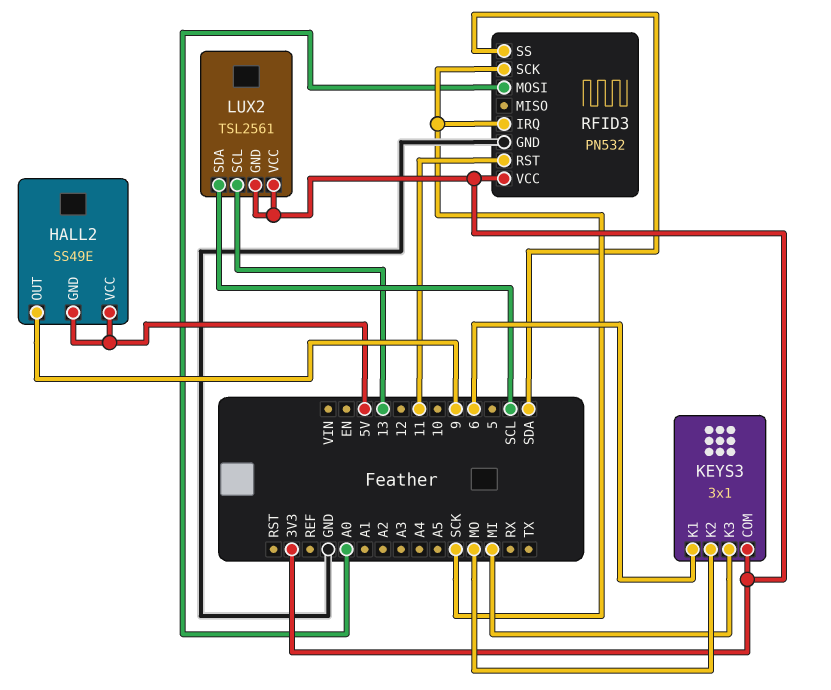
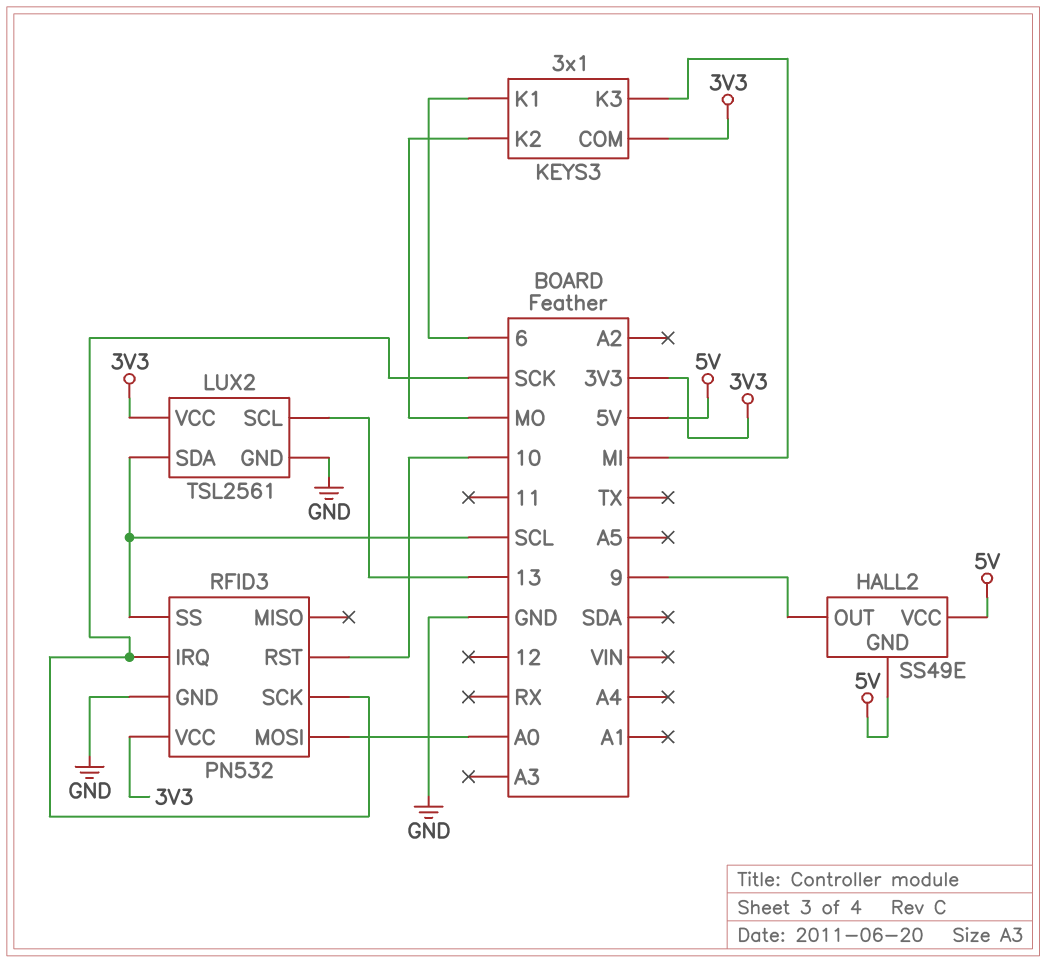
LUX2 pin GND: 3V3 -> GND
RFID3 pin RST: 11 -> 10
RFID3 pin SS: SDA -> SCL

